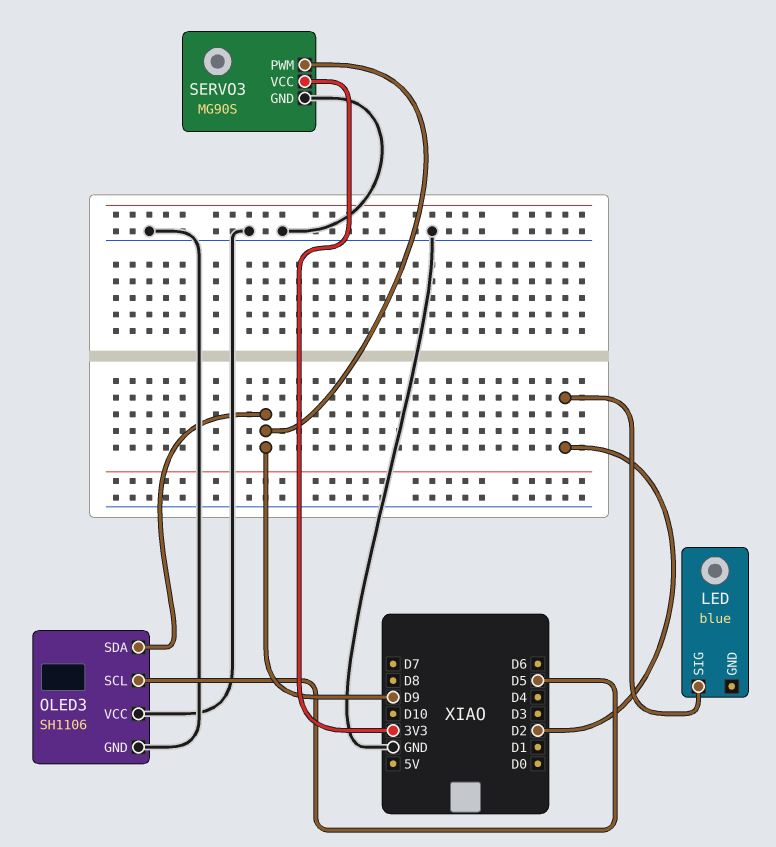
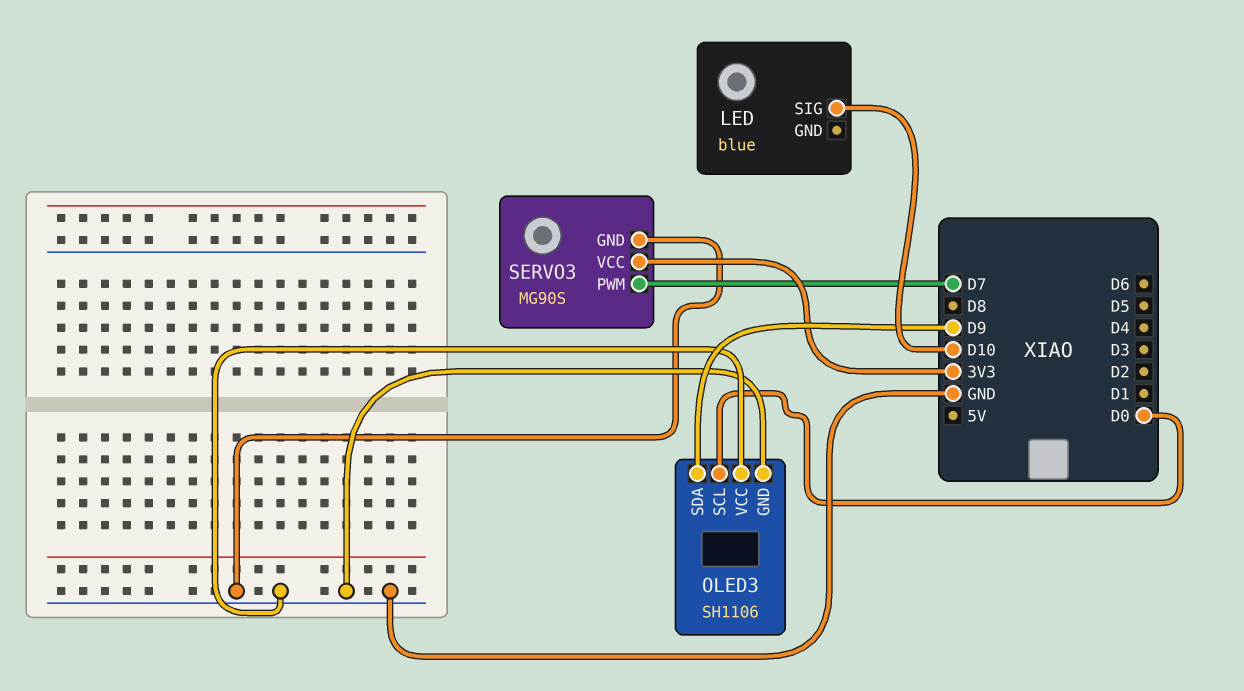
LED pin SIG: D2 -> D10
OLED3 pin SCL: D5 -> D0
SERVO3 pin PWM: D9 -> D7

